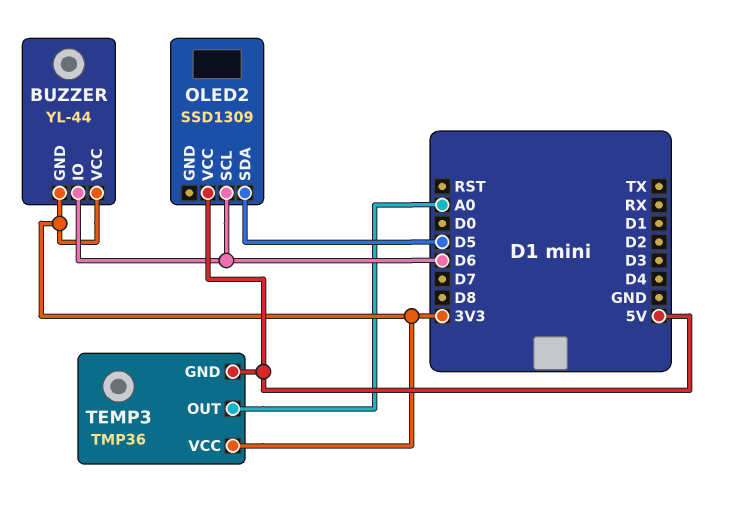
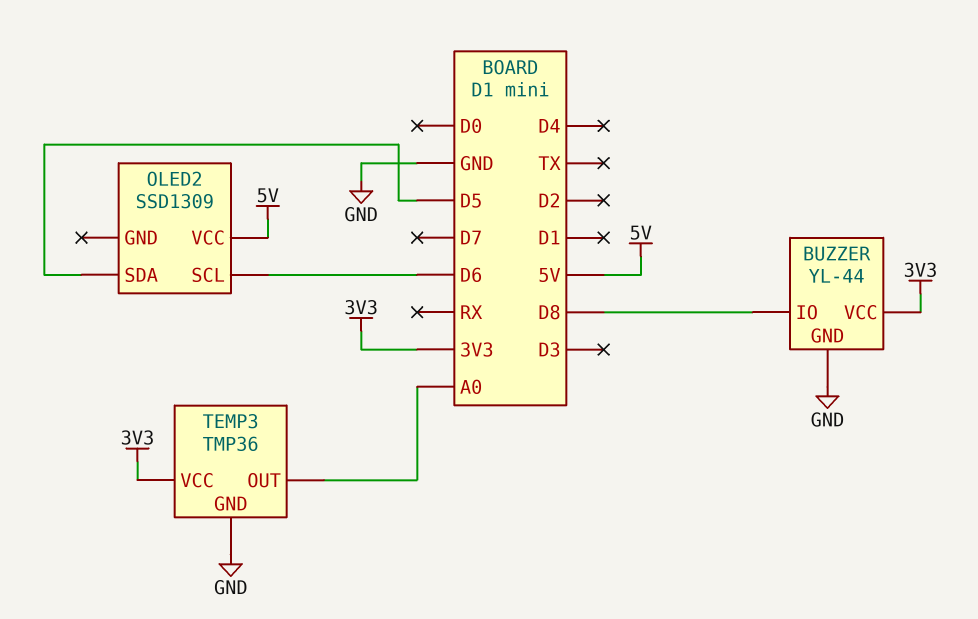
BUZZER pin GND: 3V3 -> GND
BUZZER pin IO: D6 -> D8
TEMP3 pin GND: 5V -> GND

